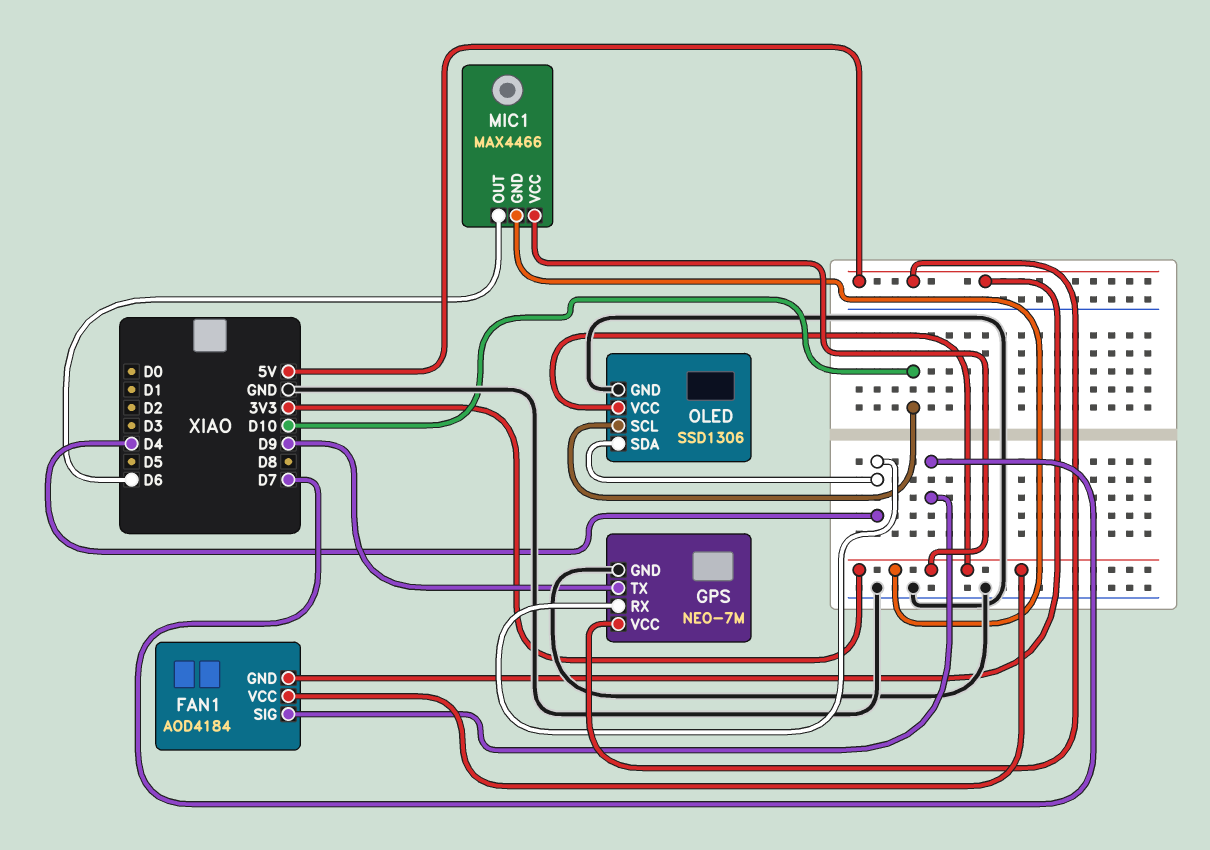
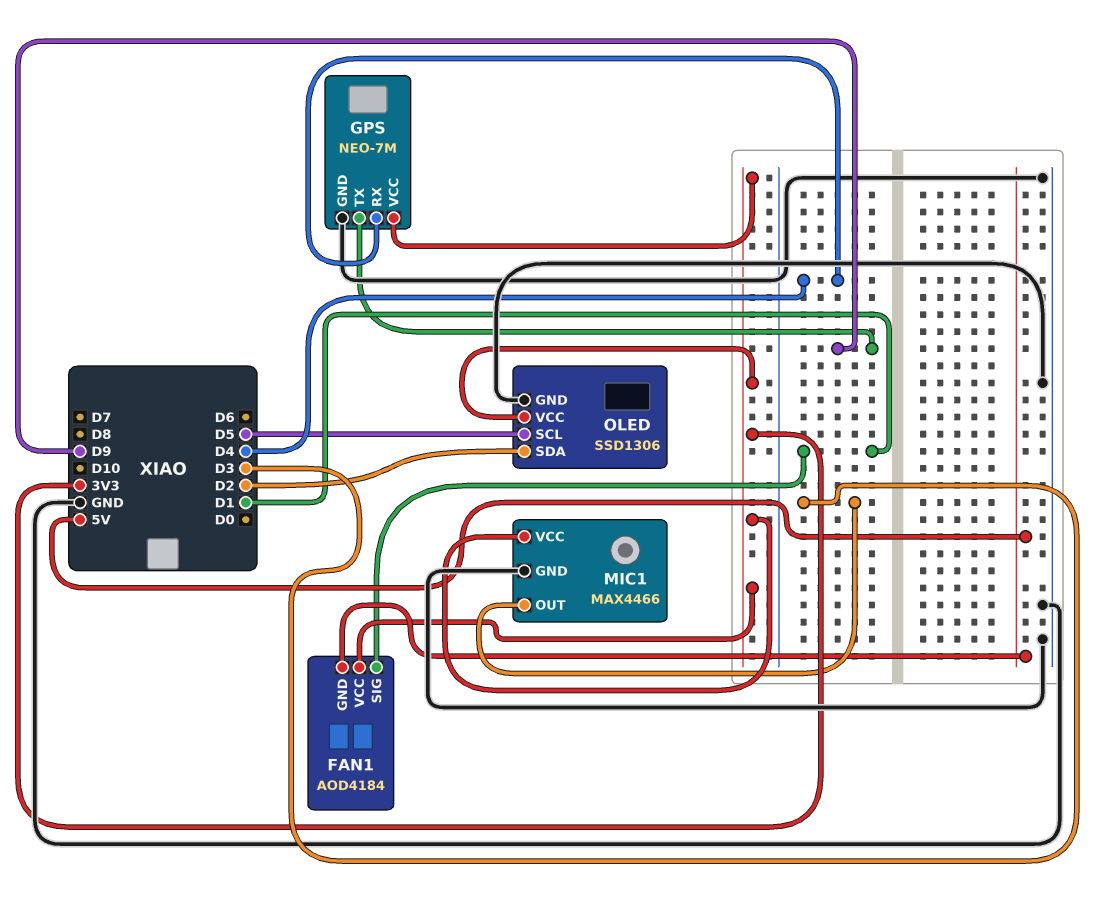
FAN1 pin SIG: D7 -> D1
GPS pin VCC: 5V -> 3V3
MIC1 pin GND: 3V3 -> GND
MIC1 pin OUT: D6 -> D3
OLED pin SCL: D10 -> D5
OLED pin SDA: D4 -> D2

